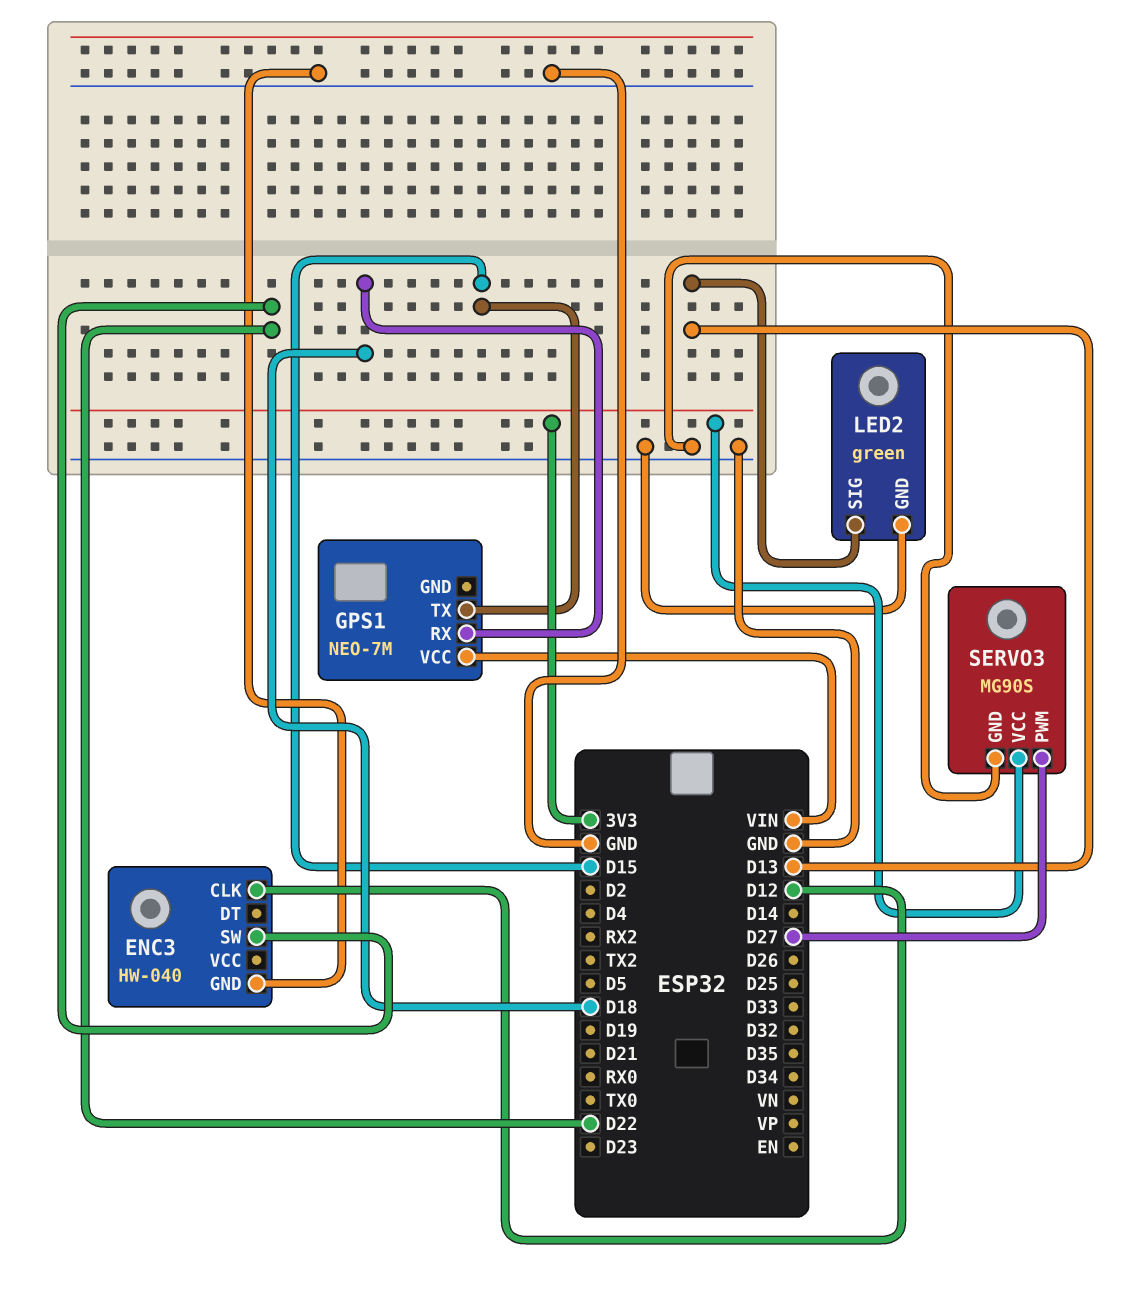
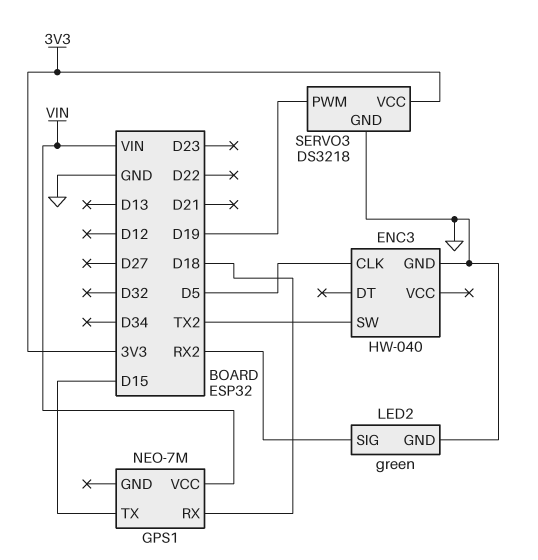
ENC3 pin CLK: D12 -> D5
ENC3 pin SW: D22 -> TX2
LED2 pin SIG: D13 -> RX2
SERVO3: MG90S -> DS3218
SERVO3 pin PWM: D27 -> D19

